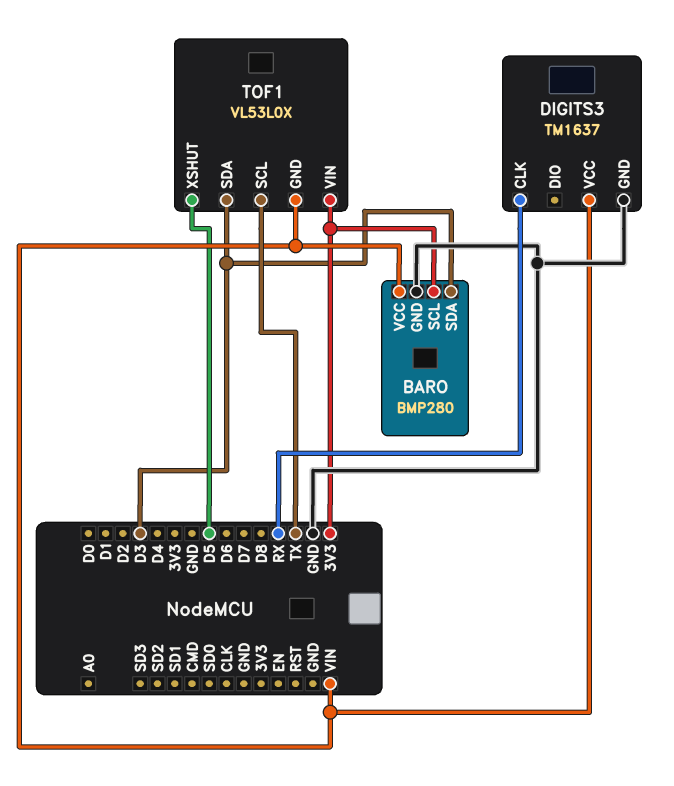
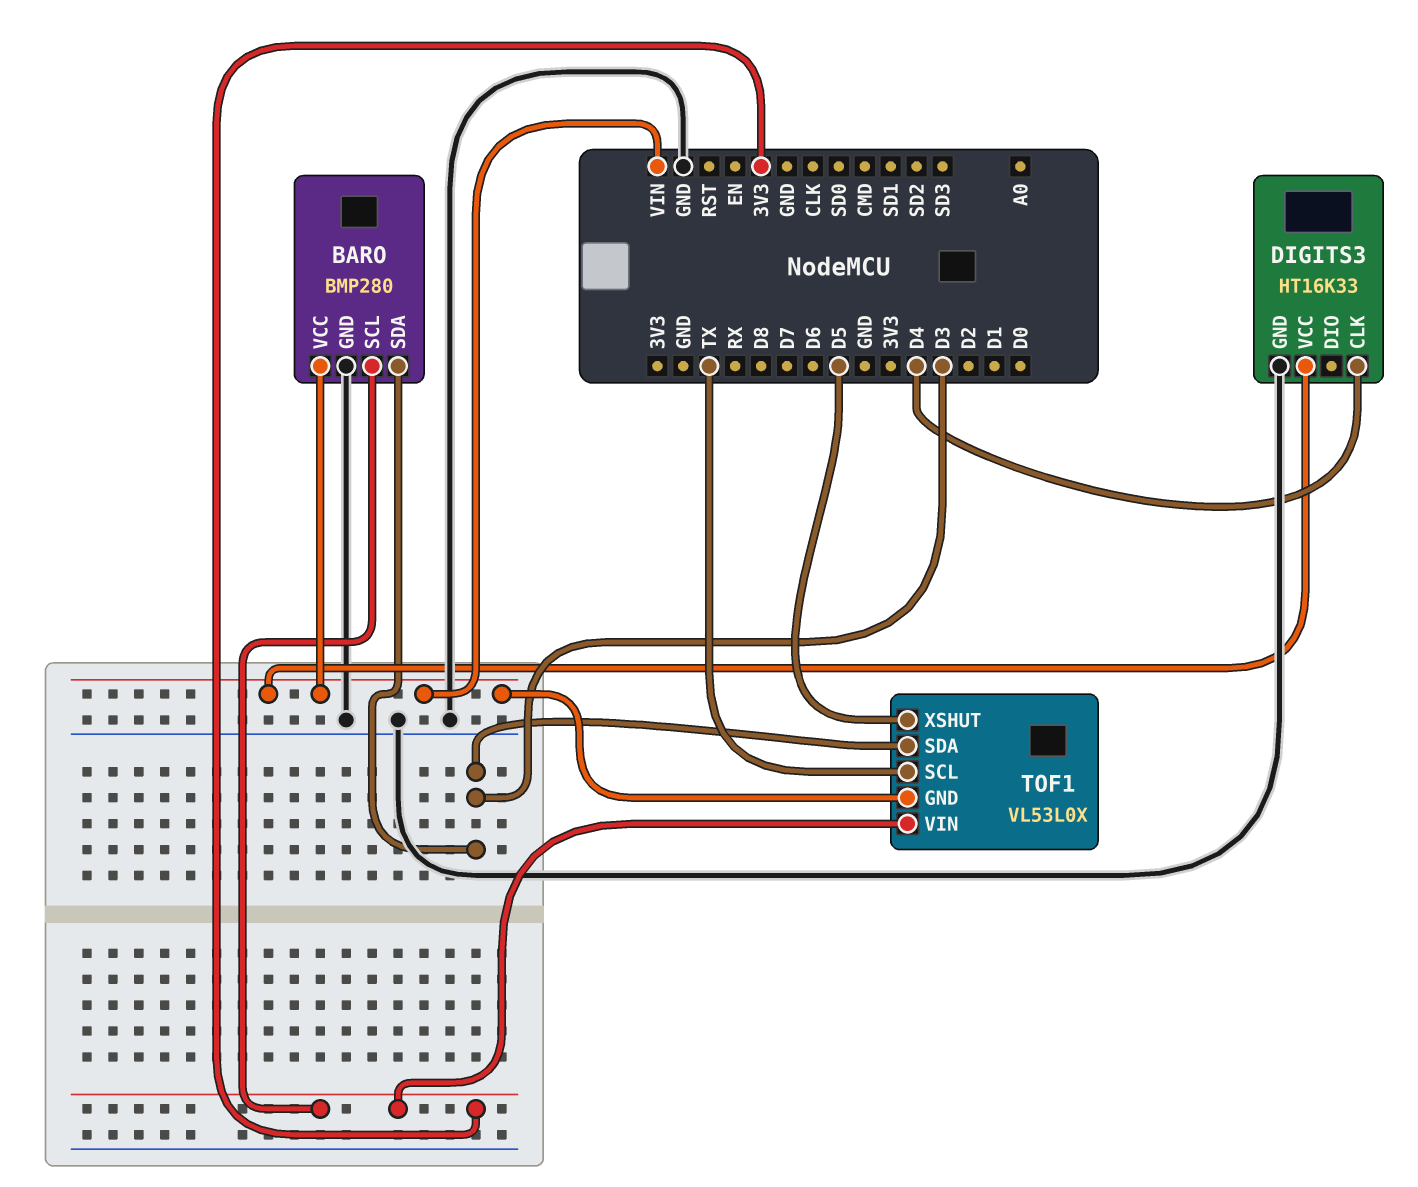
DIGITS3: TM1637 -> HT16K33
DIGITS3 pin CLK: RX -> D4

